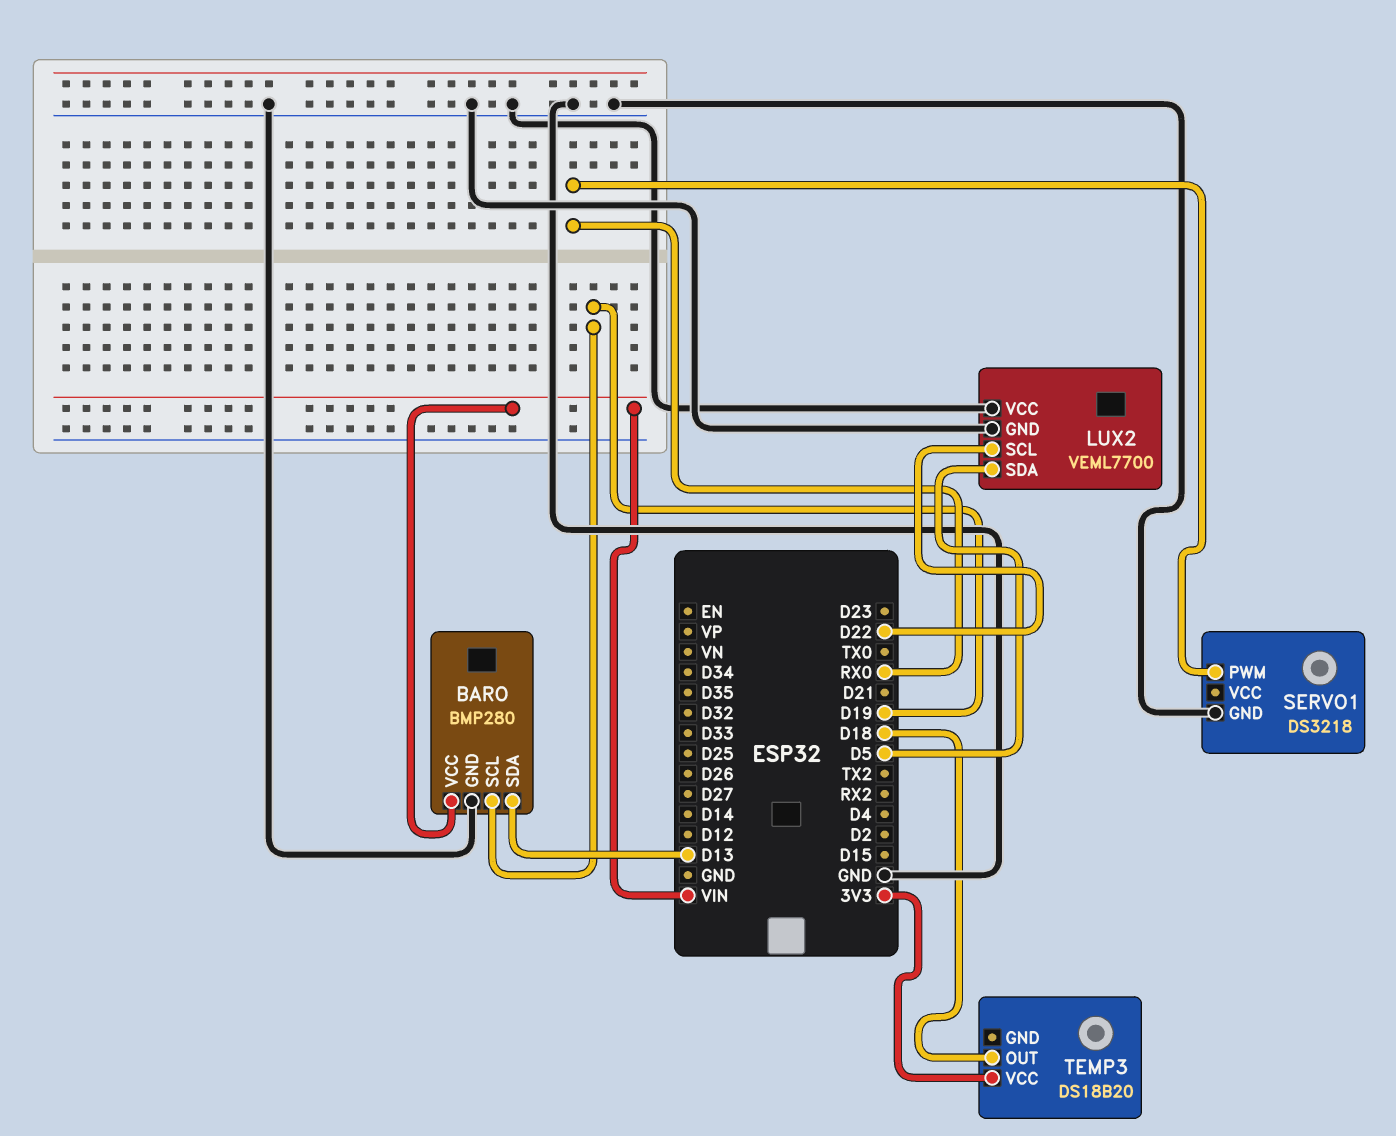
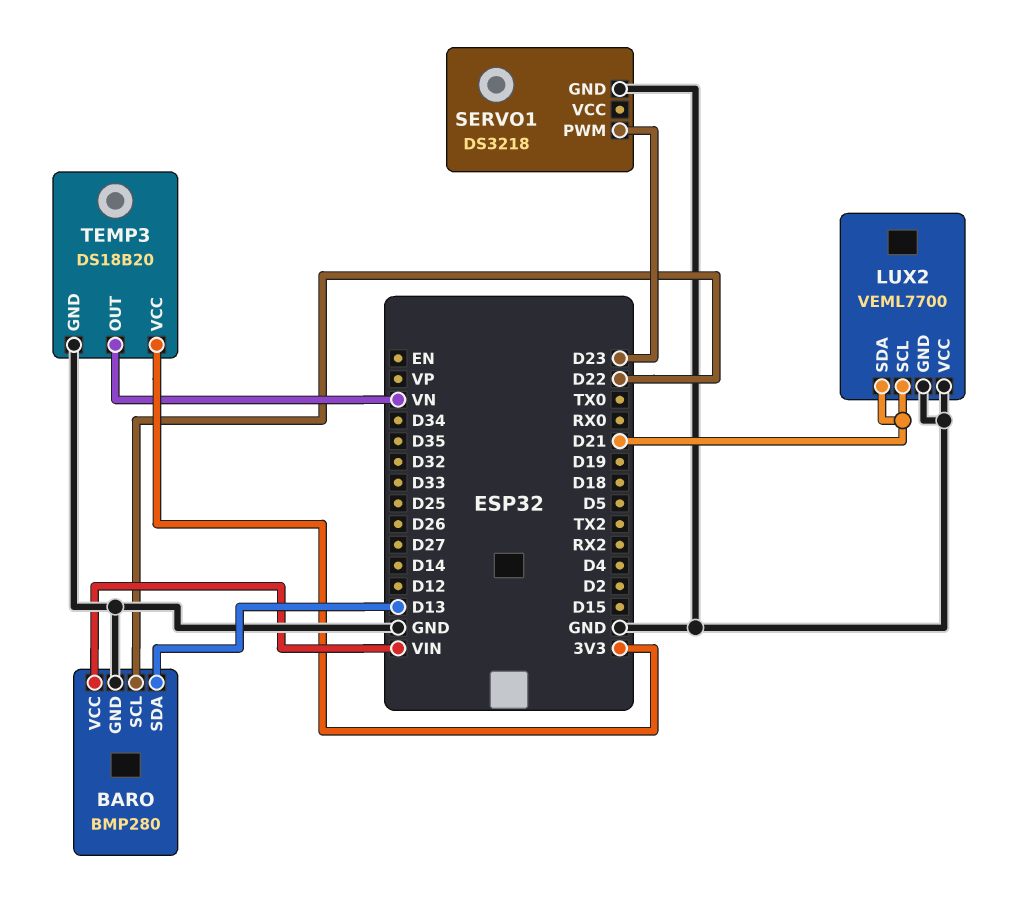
BARO pin SCL: D19 -> D22
LUX2 pin SCL: D22 -> D21
LUX2 pin SDA: D5 -> D21
SERVO1 pin PWM: RX0 -> D23
TEMP3 pin GND: none -> GND
TEMP3 pin OUT: D18 -> VN

